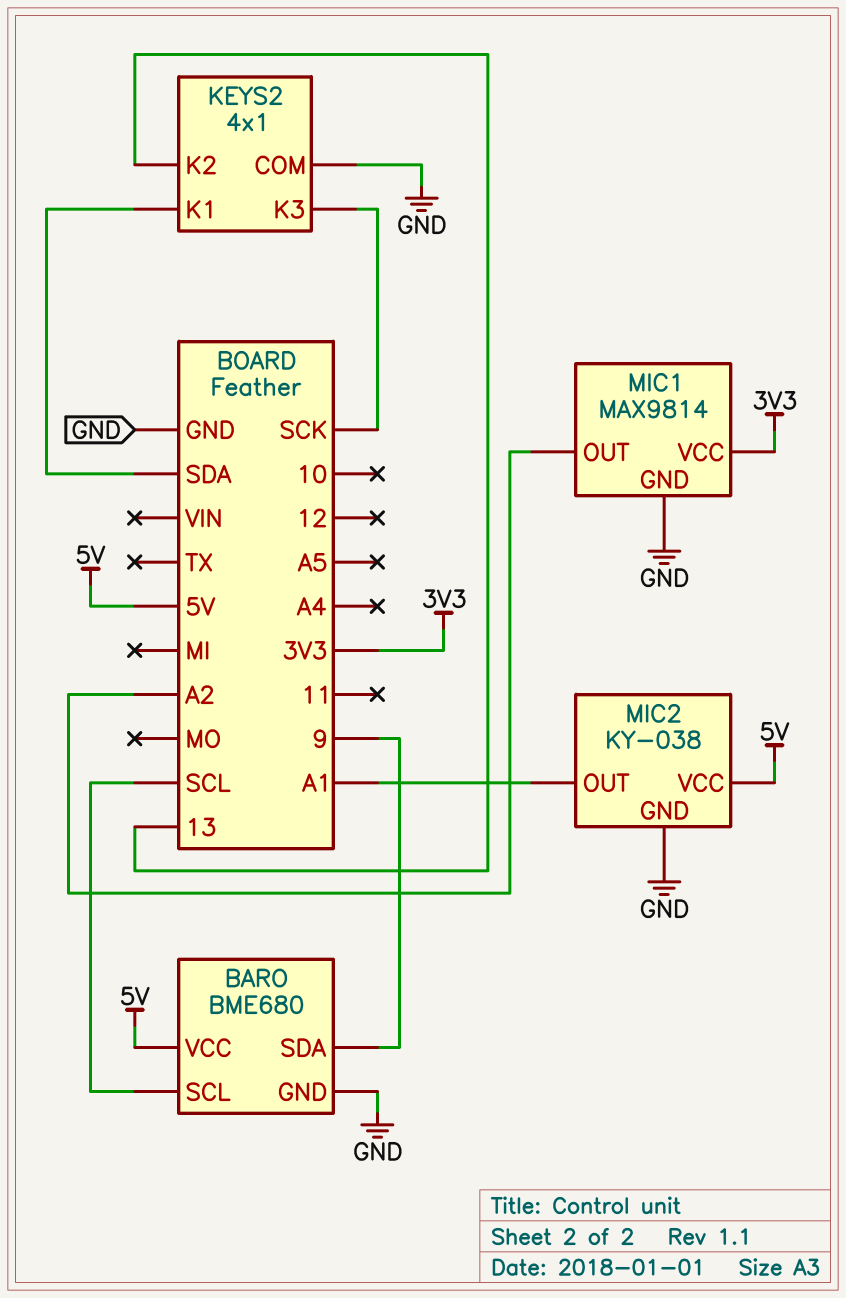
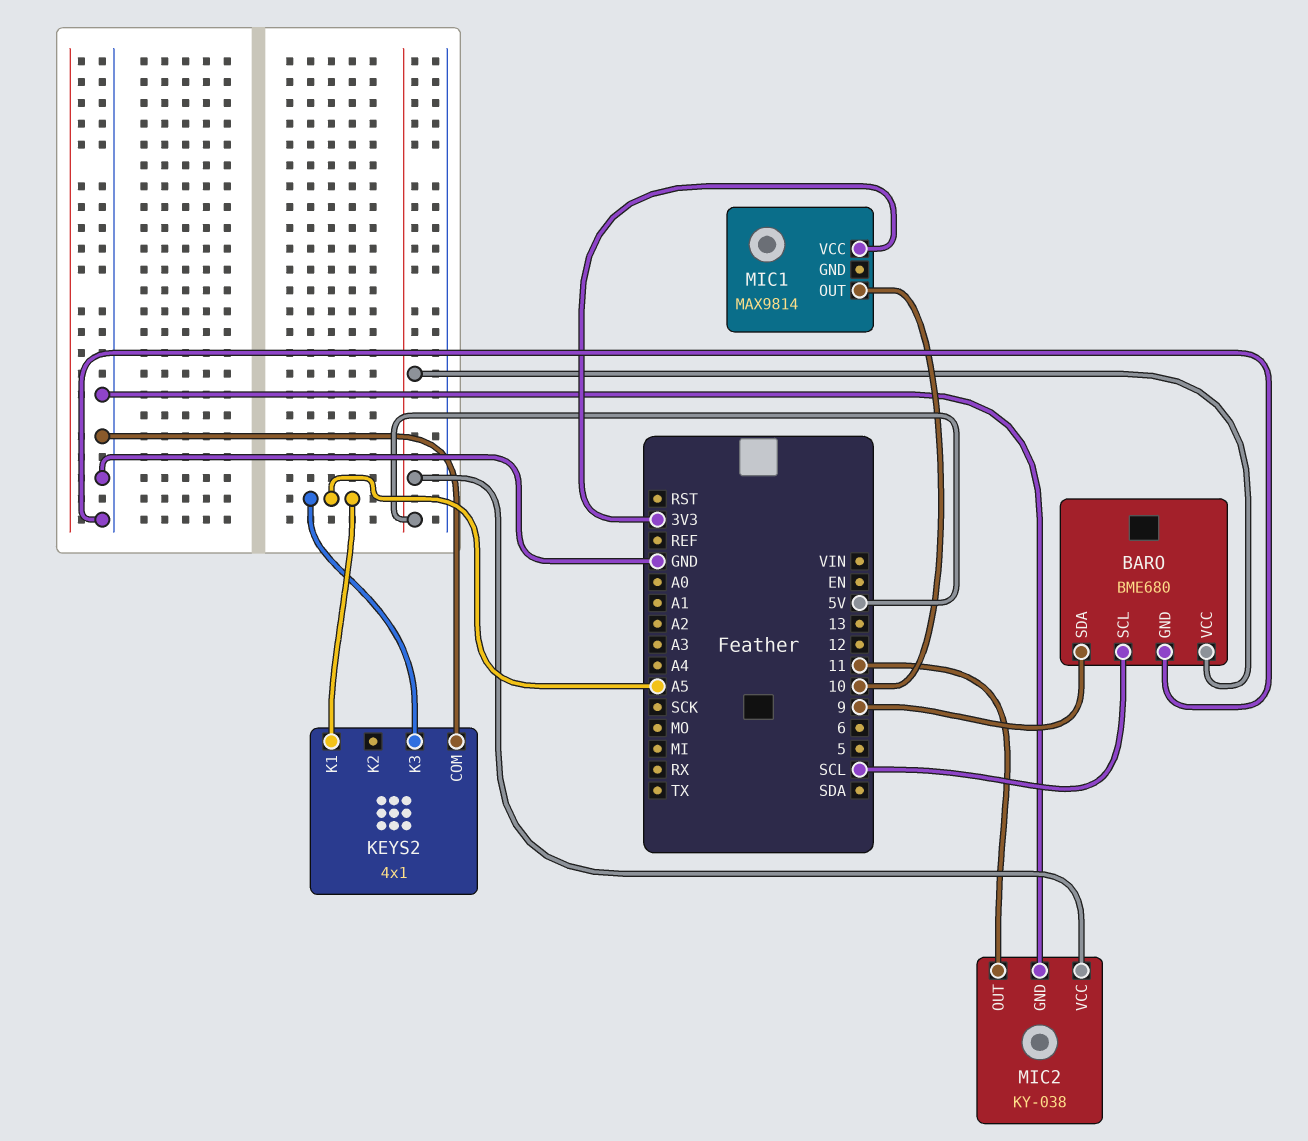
KEYS2 pin K1: SDA -> A5
KEYS2 pin K2: 13 -> none
KEYS2 pin K3: SCK -> A5
MIC1 pin GND: GND -> none
MIC1 pin OUT: A2 -> 10
MIC2 pin OUT: A1 -> 11

